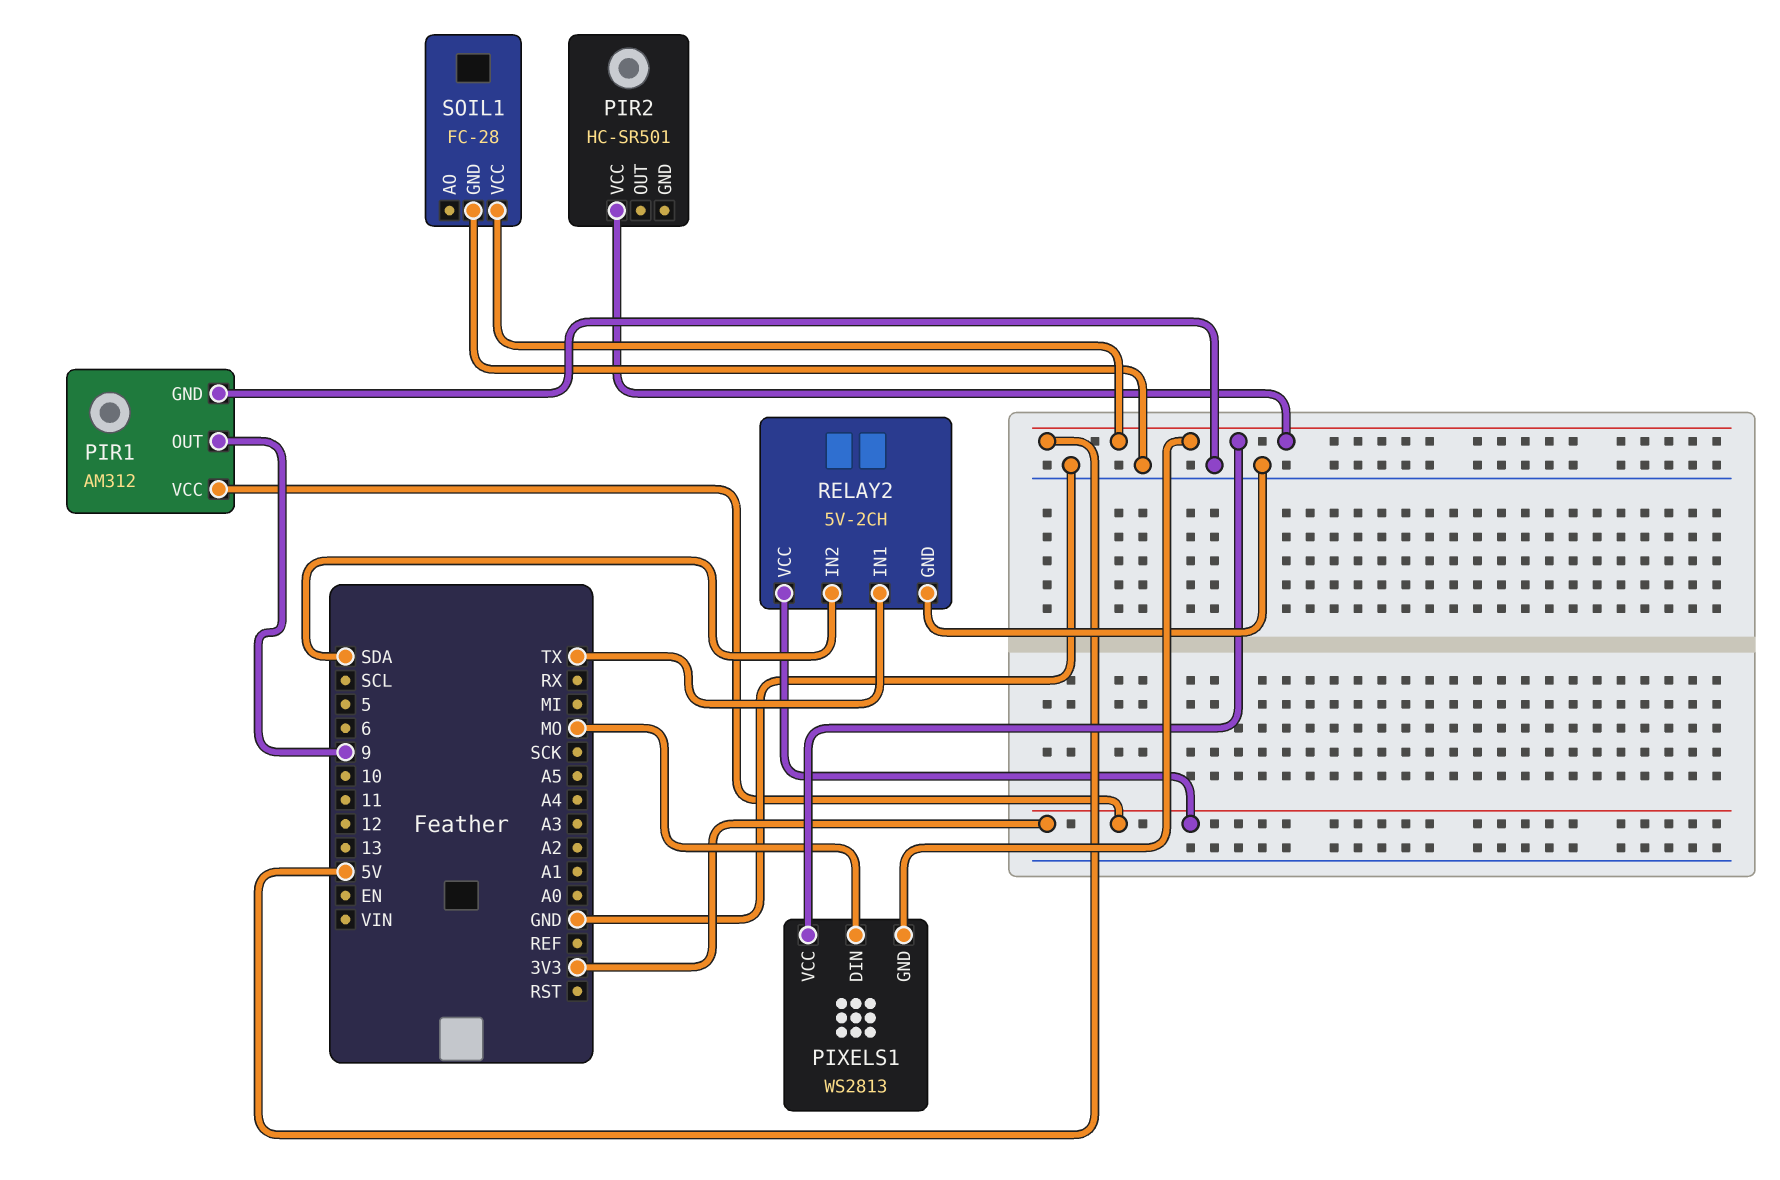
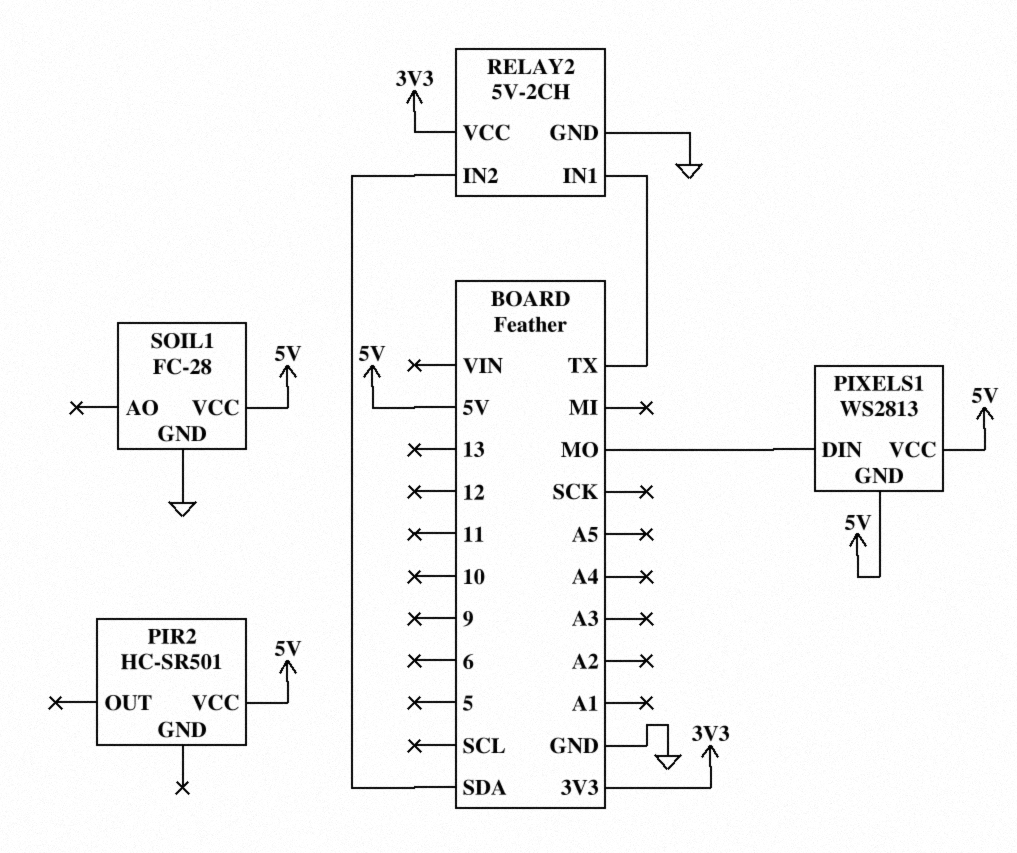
PIR1: AM312 -> none
PIR1 pin GND: GND -> none
PIR1 pin OUT: 9 -> none
PIR1 pin VCC: 3V3 -> none

